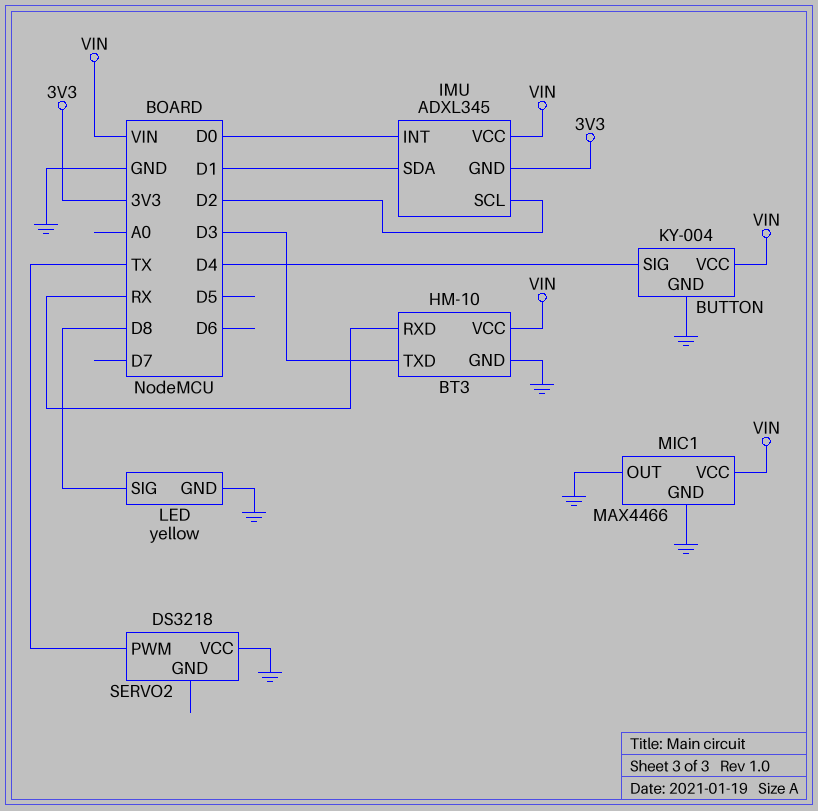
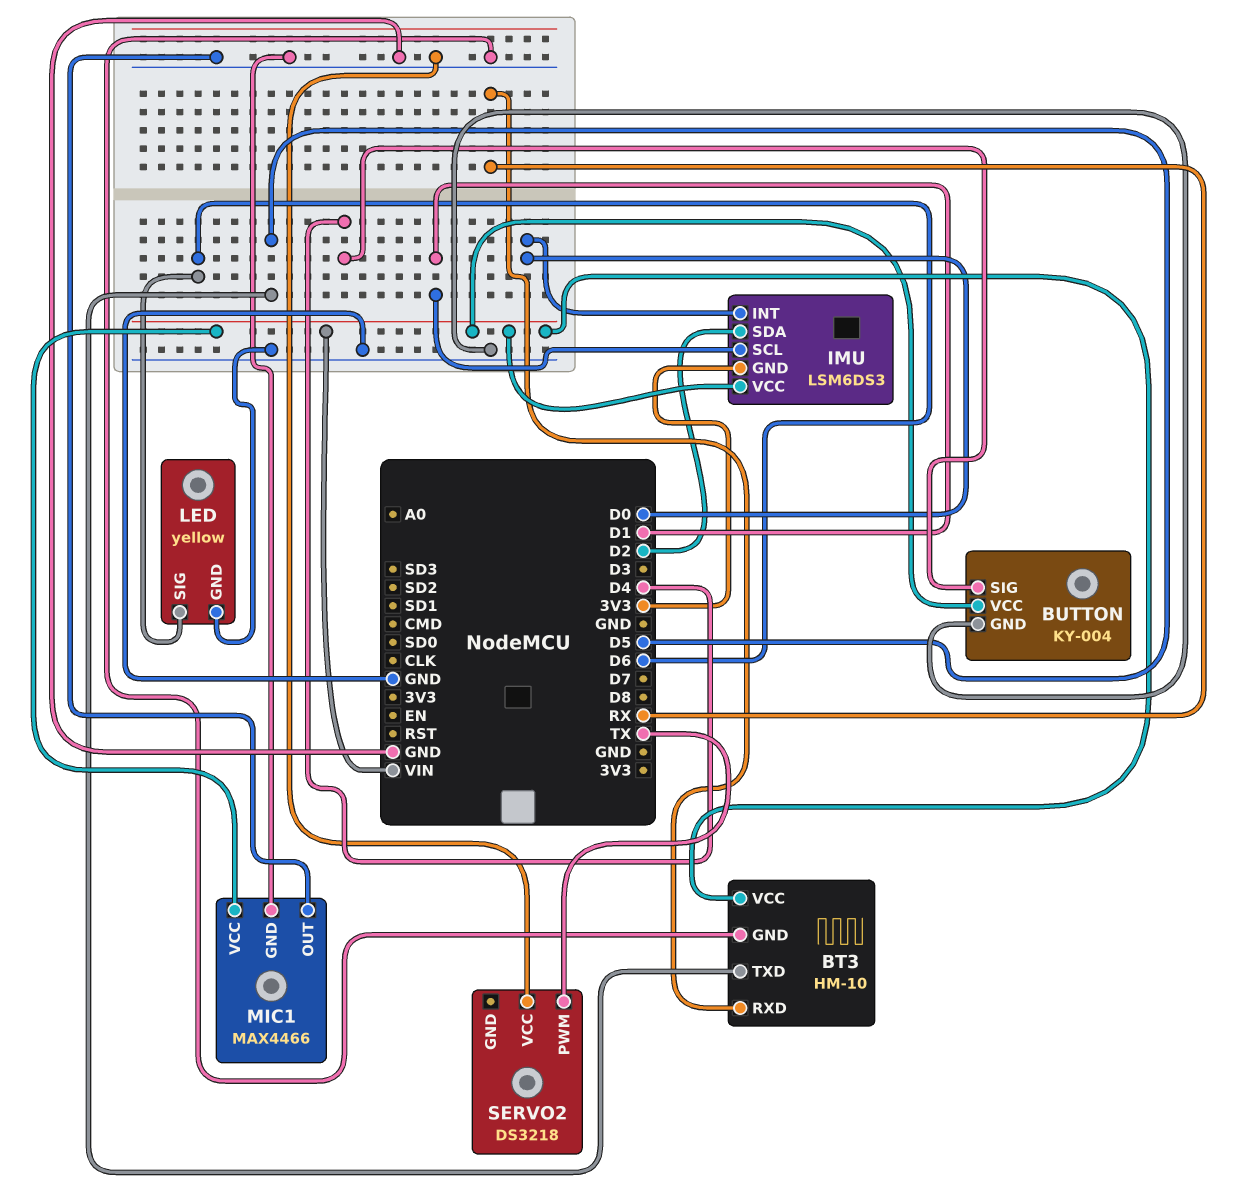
BT3 pin TXD: D3 -> D5
IMU: ADXL345 -> LSM6DS3
IMU pin SCL: D2 -> D1
IMU pin SDA: D1 -> D2
LED pin SIG: D8 -> D6

